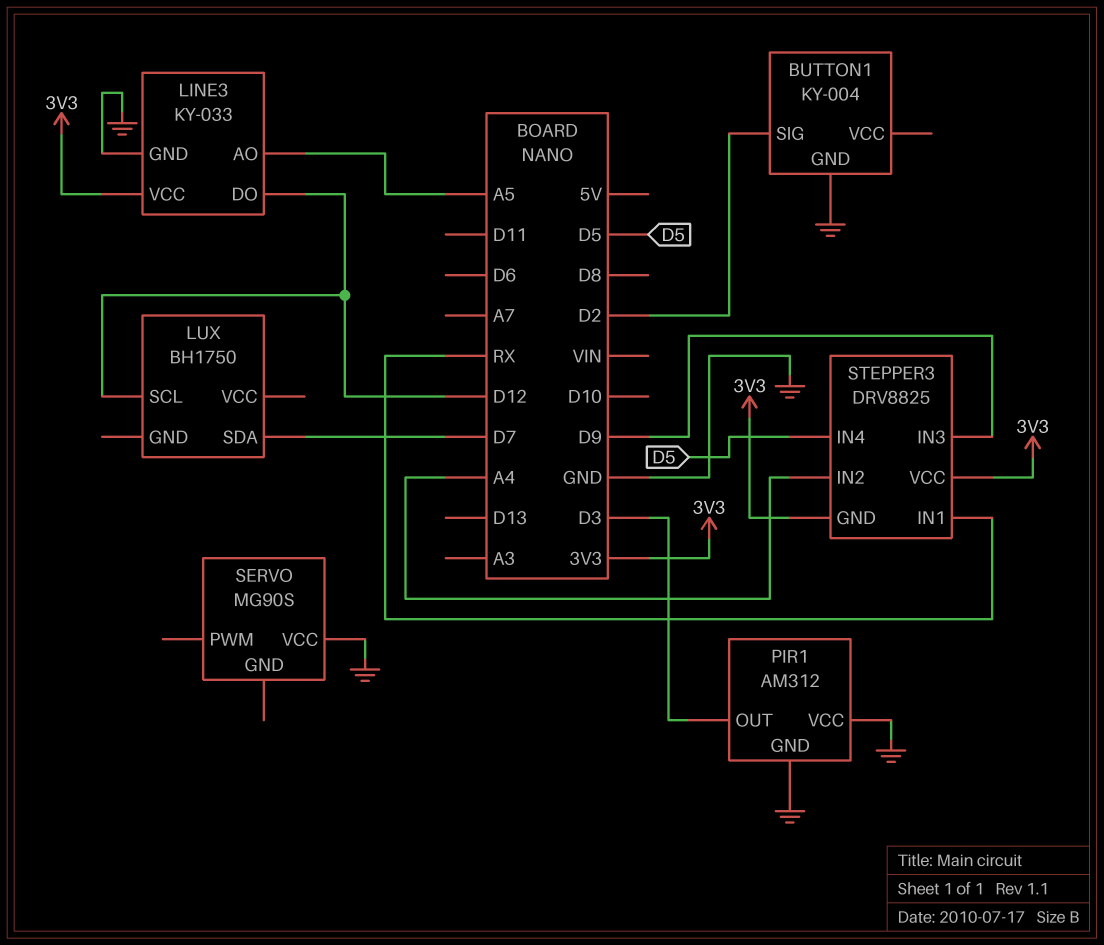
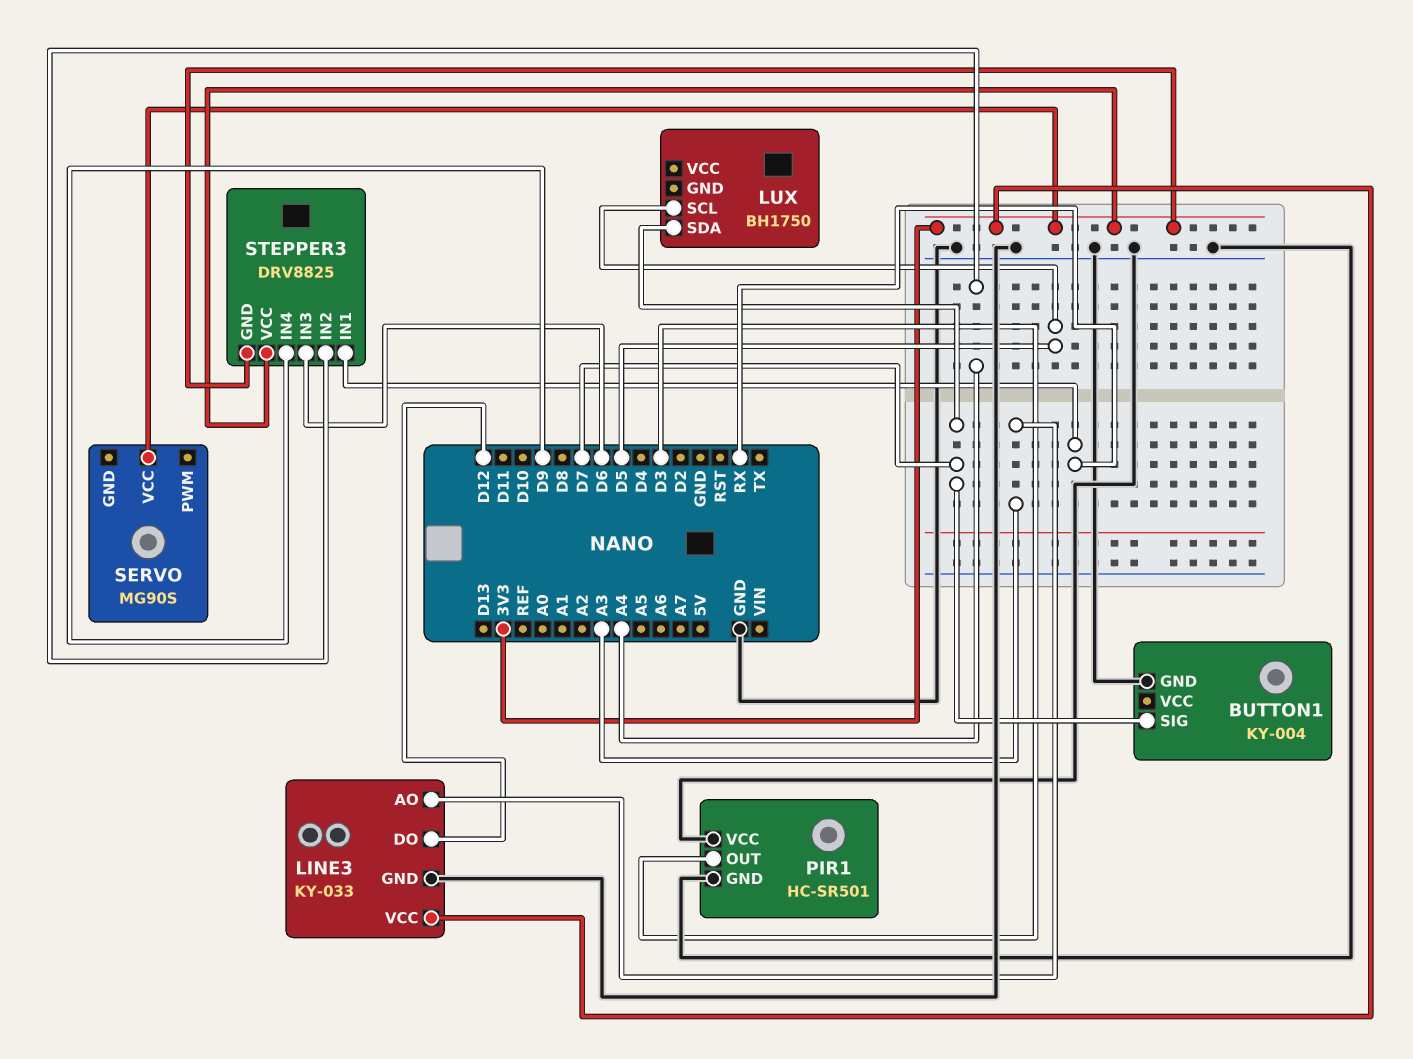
BUTTON1 pin SIG: D2 -> D7
LINE3 pin AO: A5 -> A3
LUX pin SCL: D12 -> D5
PIR1: AM312 -> HC-SR501
SERVO pin VCC: GND -> 3V3
STEPPER3 pin IN3: D9 -> D6
STEPPER3 pin IN4: D5 -> D9

